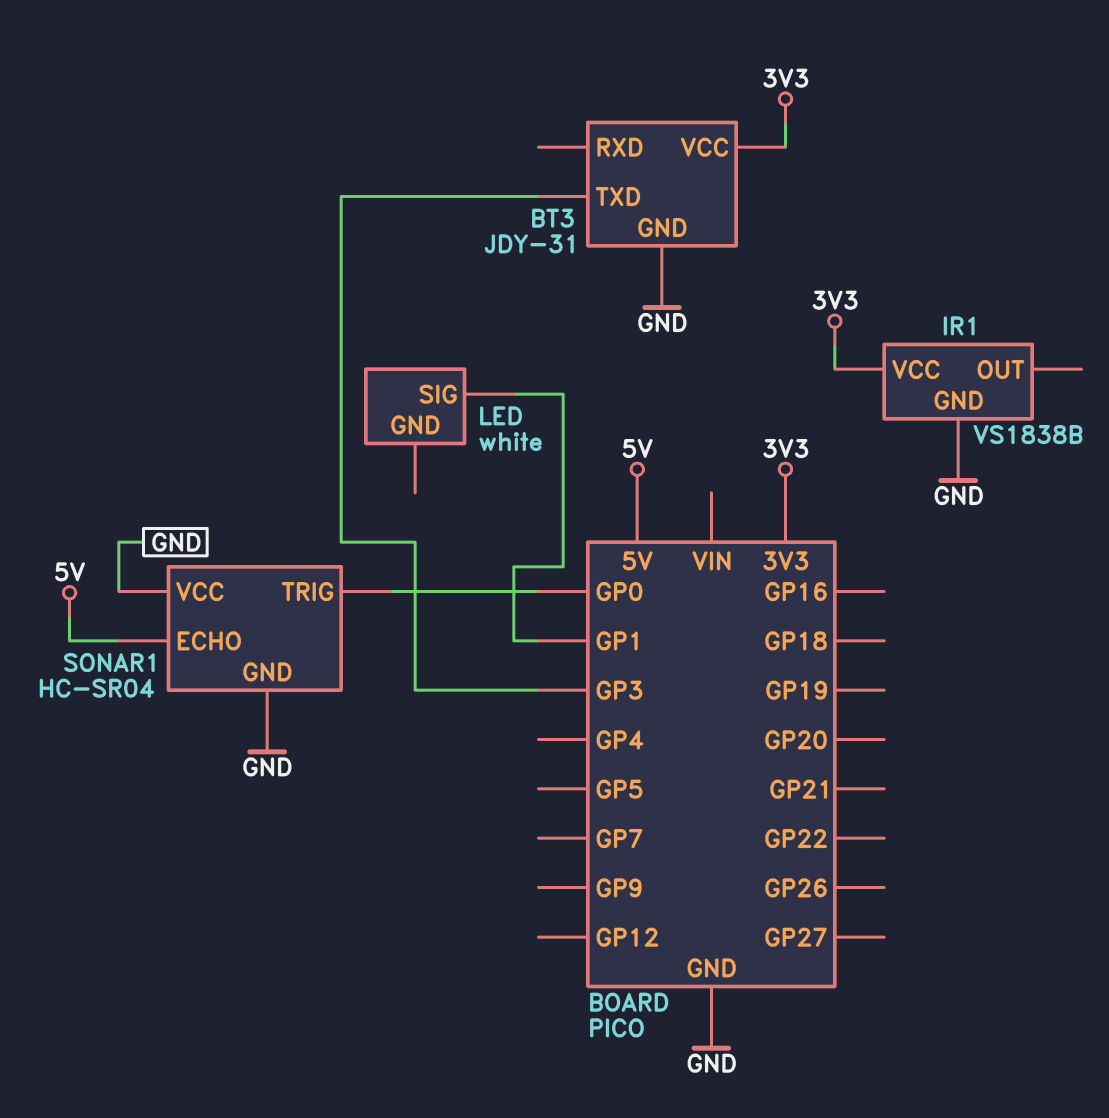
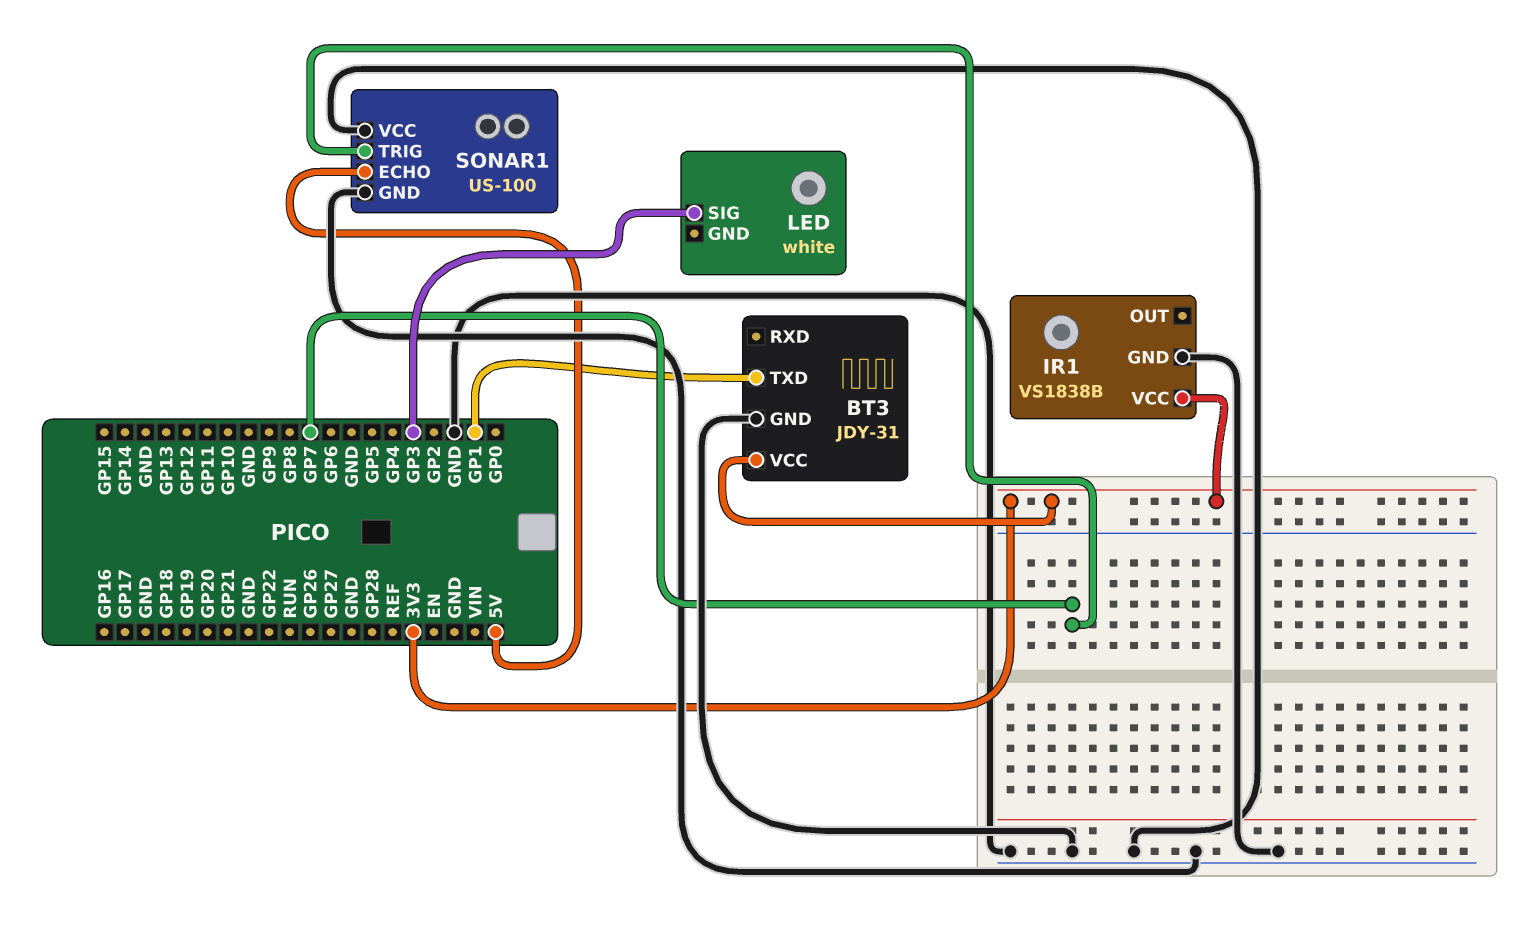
BT3 pin TXD: GP3 -> GP1
LED pin SIG: GP1 -> GP3
SONAR1: HC-SR04 -> US-100
SONAR1 pin TRIG: GP0 -> GP7

